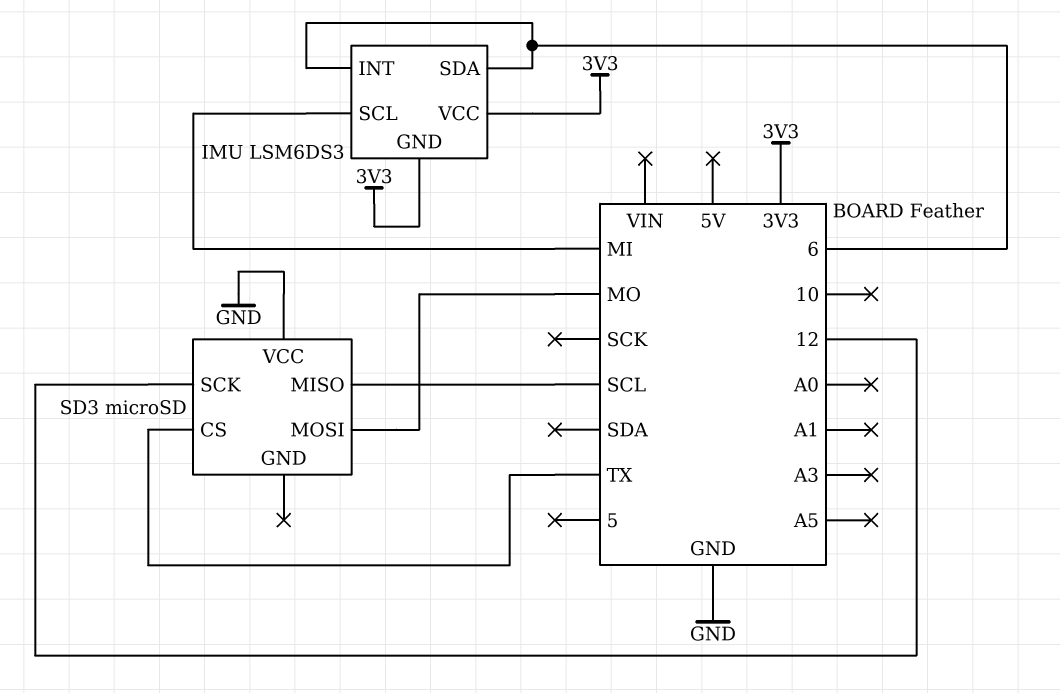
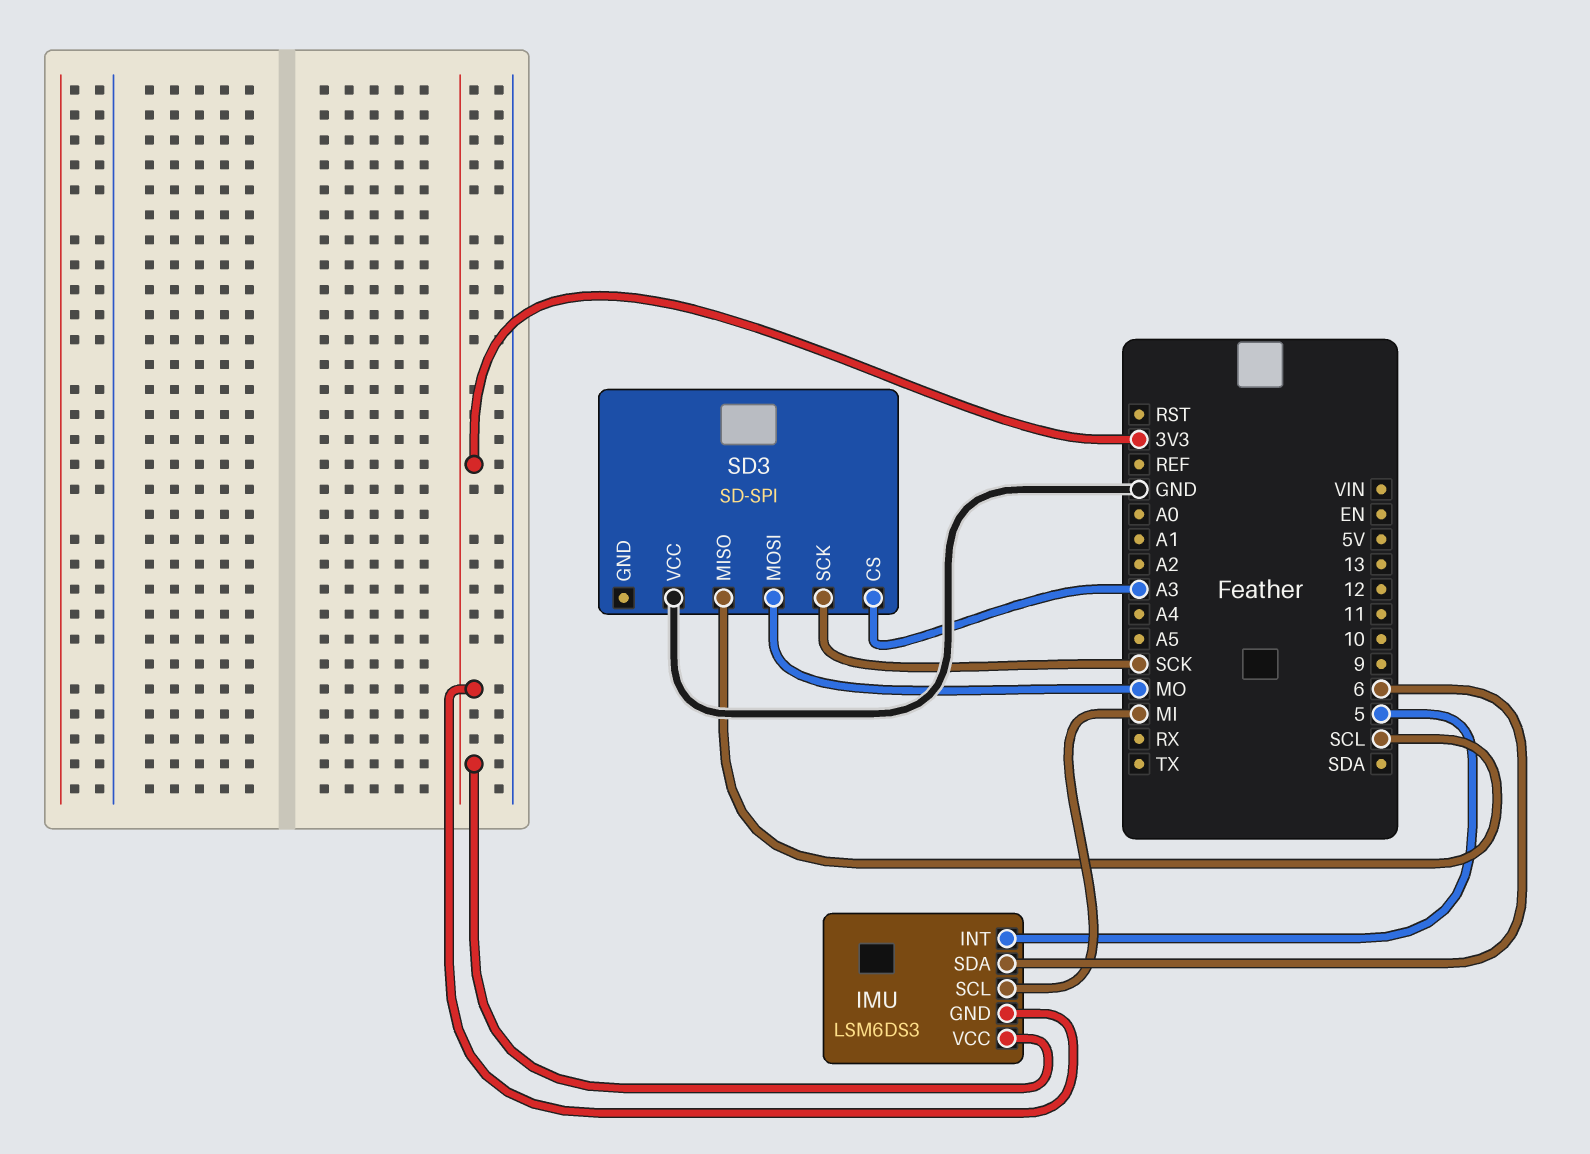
IMU pin INT: 6 -> 5
SD3: microSD -> SD-SPI
SD3 pin CS: TX -> A3
SD3 pin SCK: 12 -> SCK

